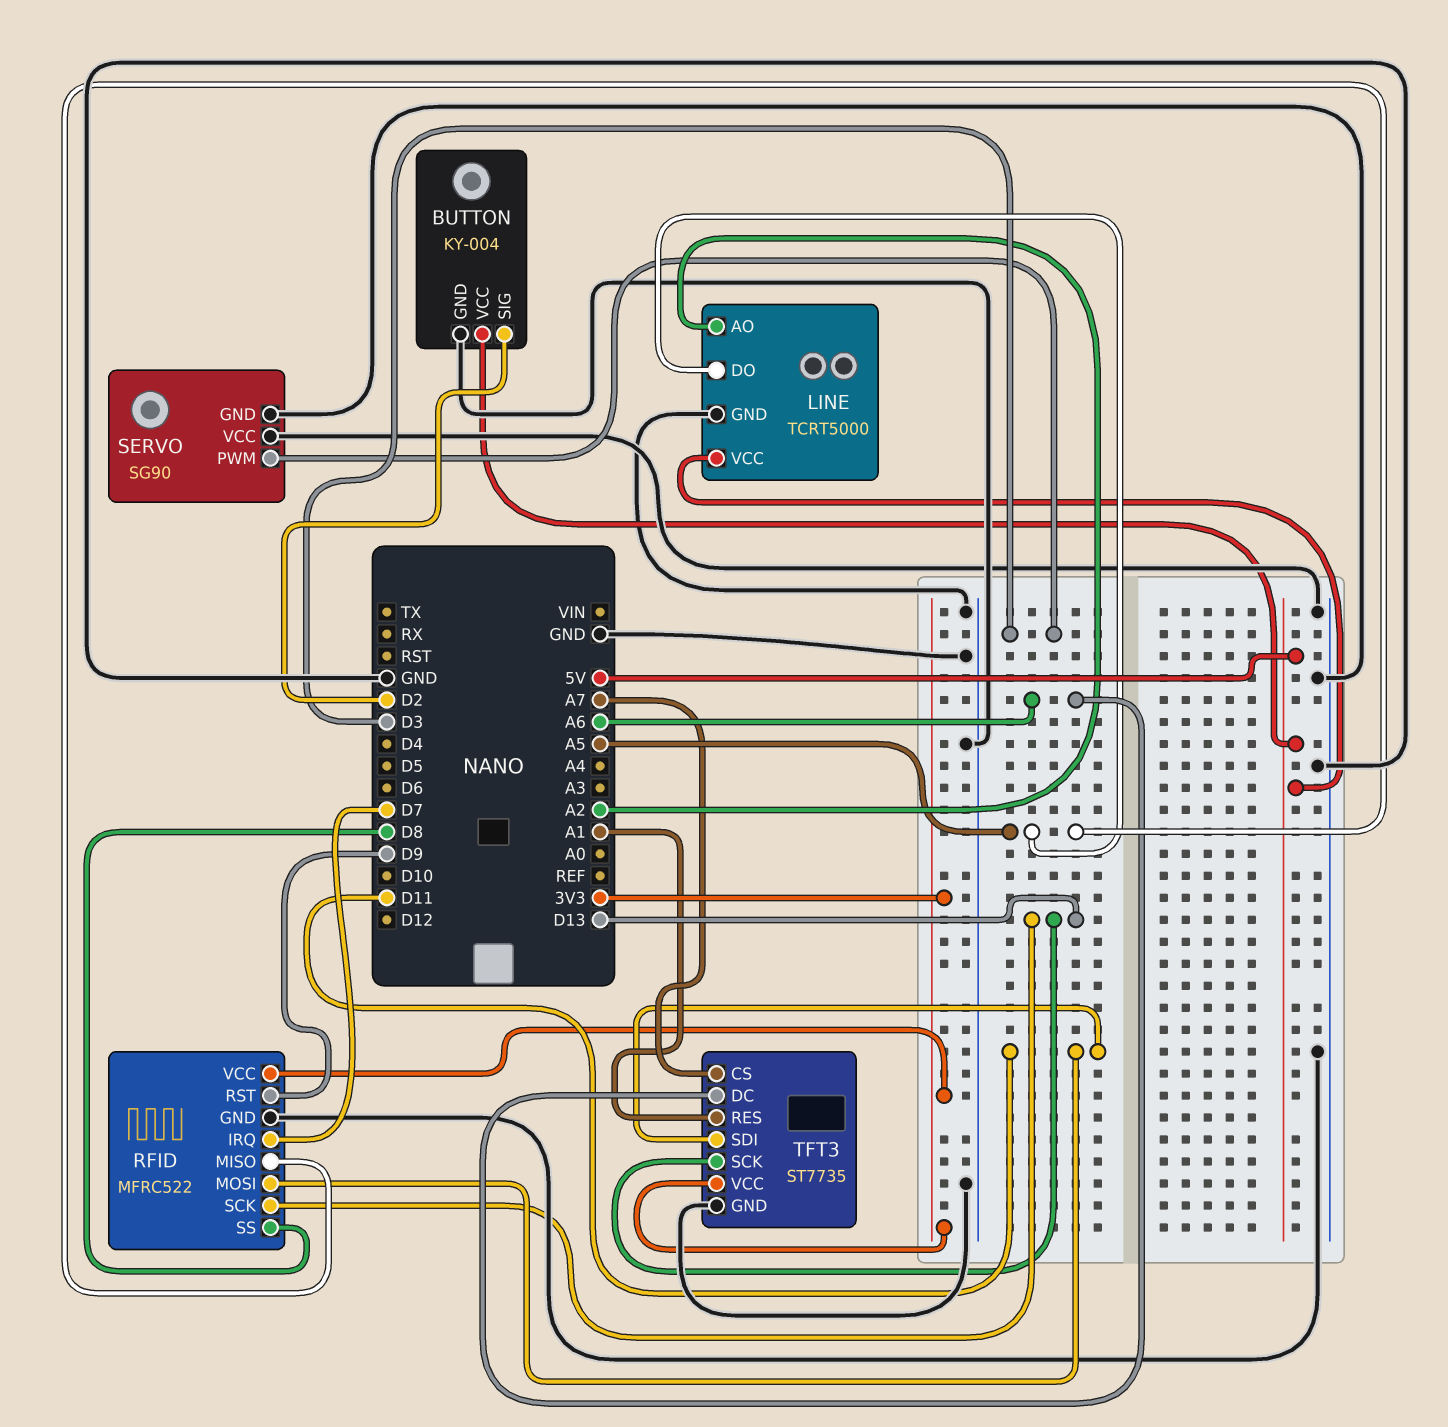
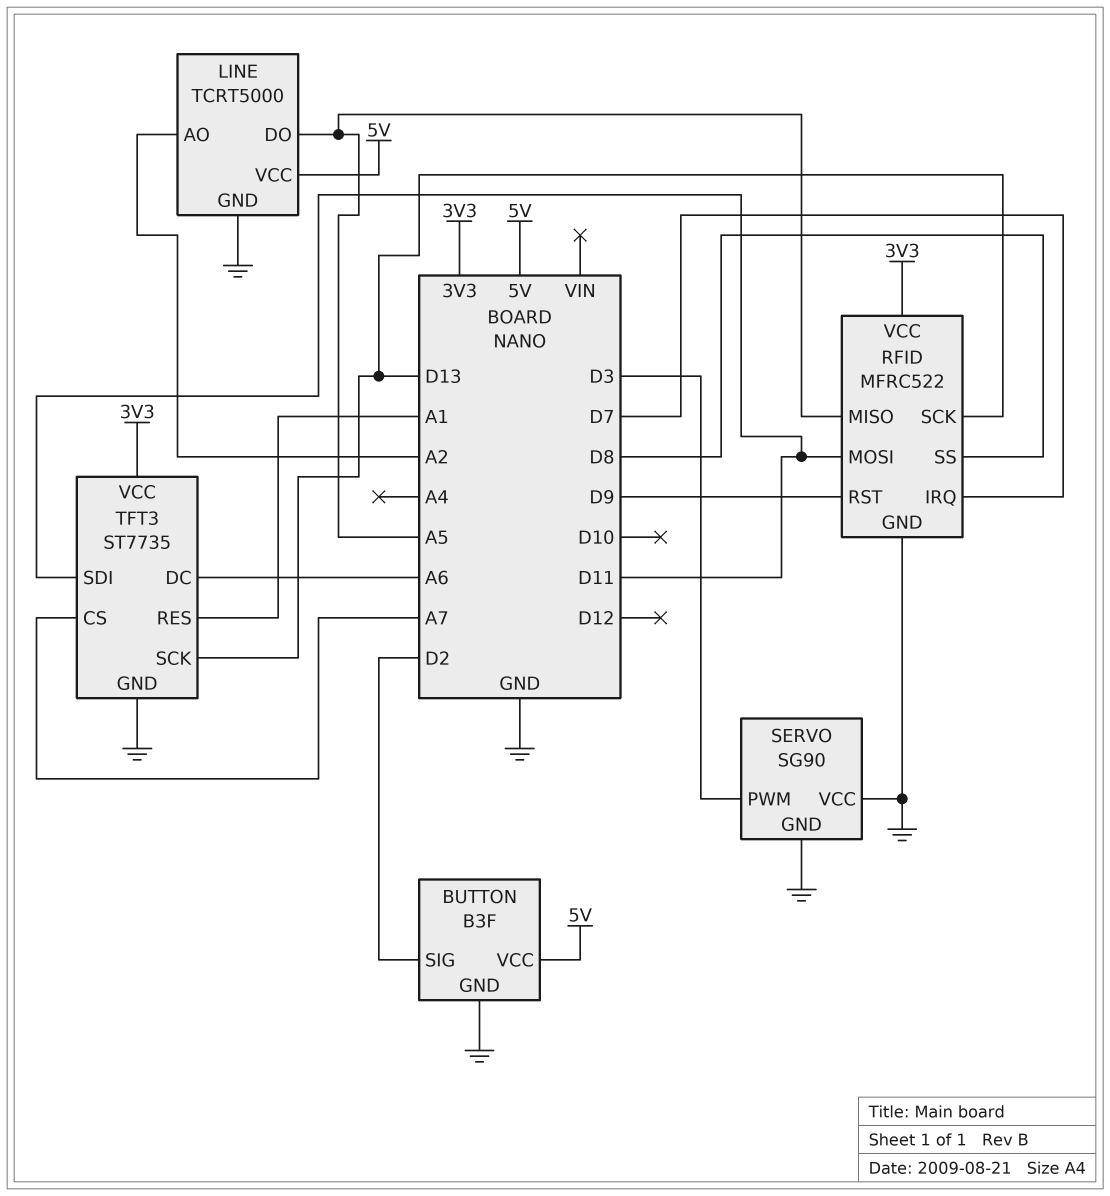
BUTTON: KY-004 -> B3F

